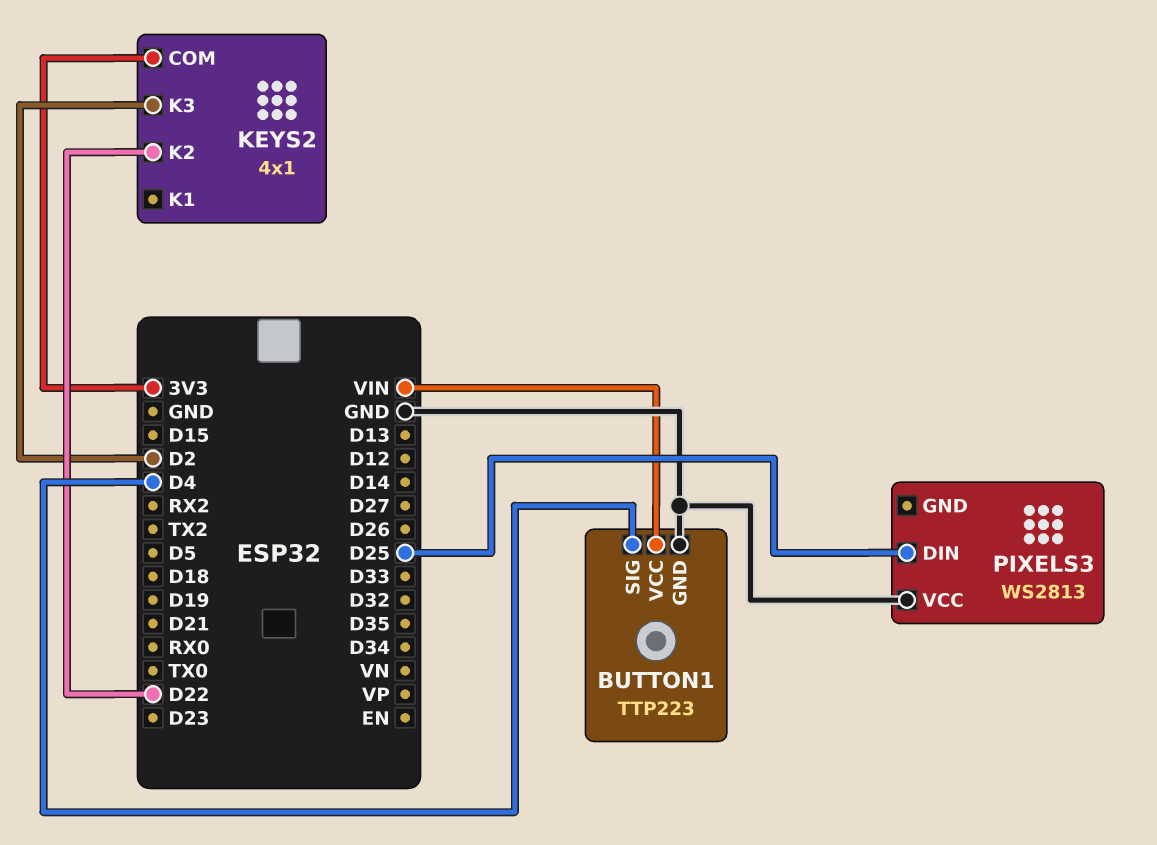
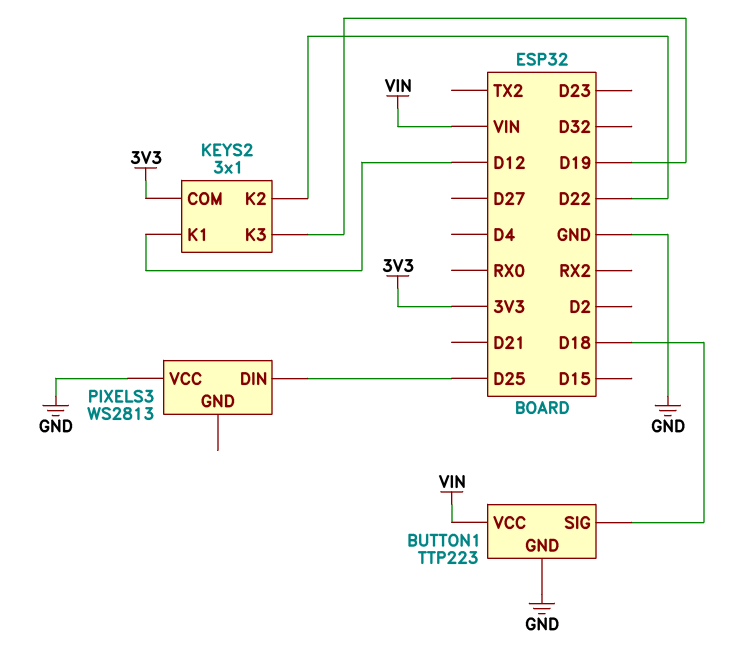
BUTTON1 pin SIG: D4 -> D18
KEYS2: 4x1 -> 3x1
KEYS2 pin K1: none -> D12
KEYS2 pin K3: D2 -> D19

